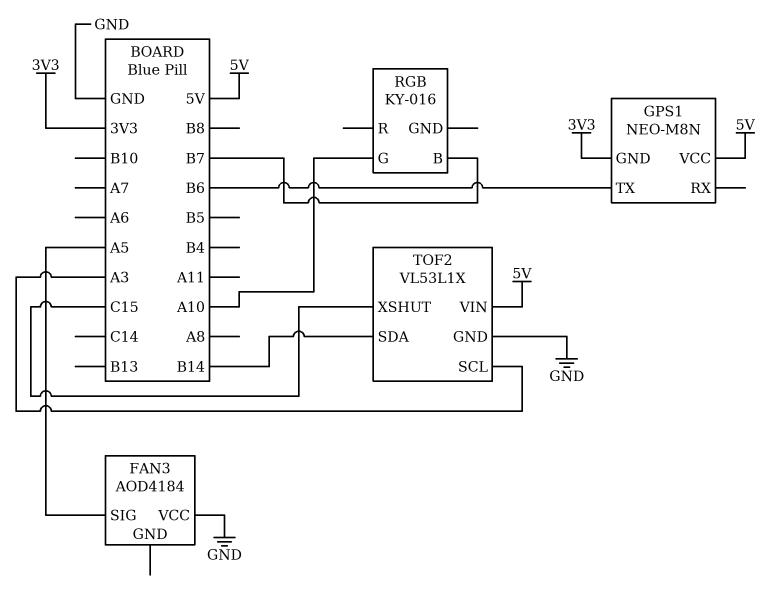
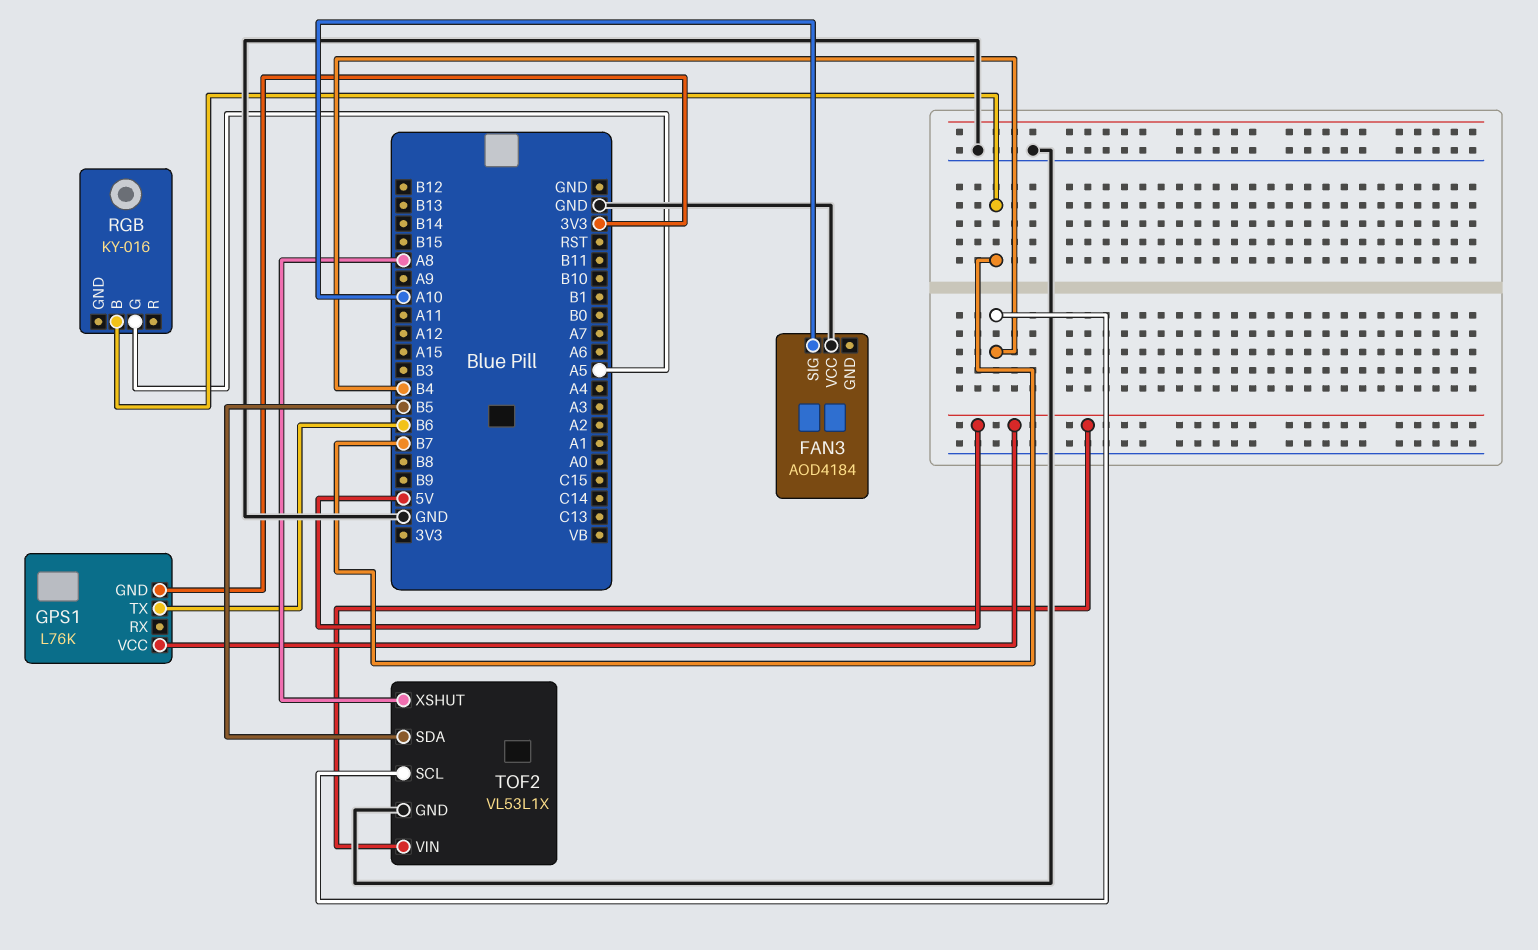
FAN3 pin SIG: A5 -> A10
GPS1: NEO-M8N -> L76K
RGB pin G: A10 -> A5
TOF2 pin SCL: A3 -> B4
TOF2 pin SDA: B14 -> B5
TOF2 pin XSHUT: C15 -> A8

